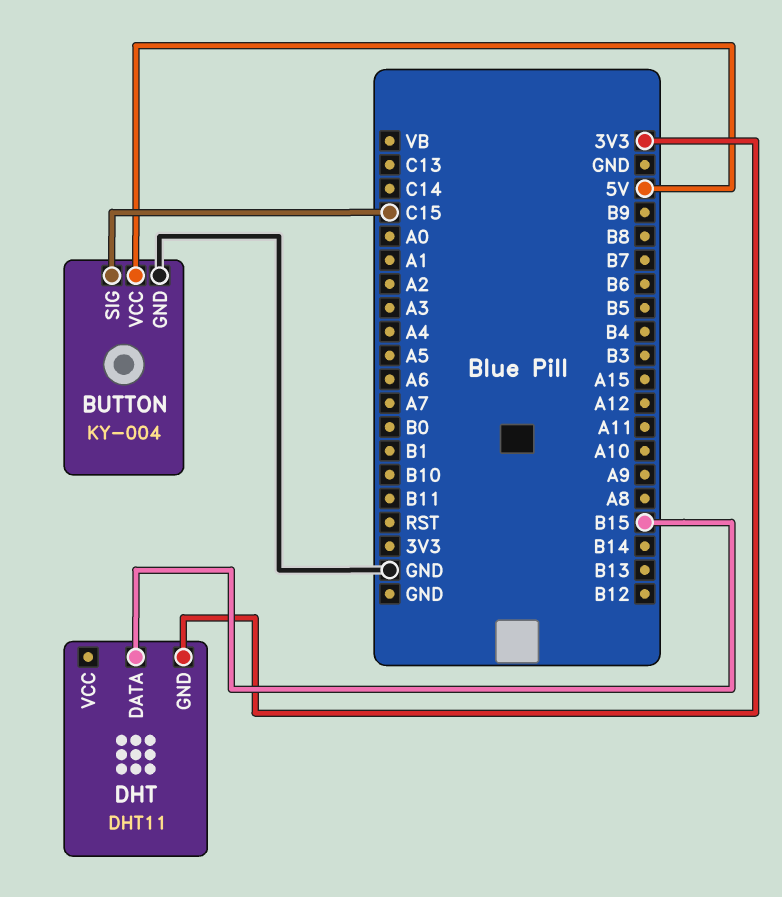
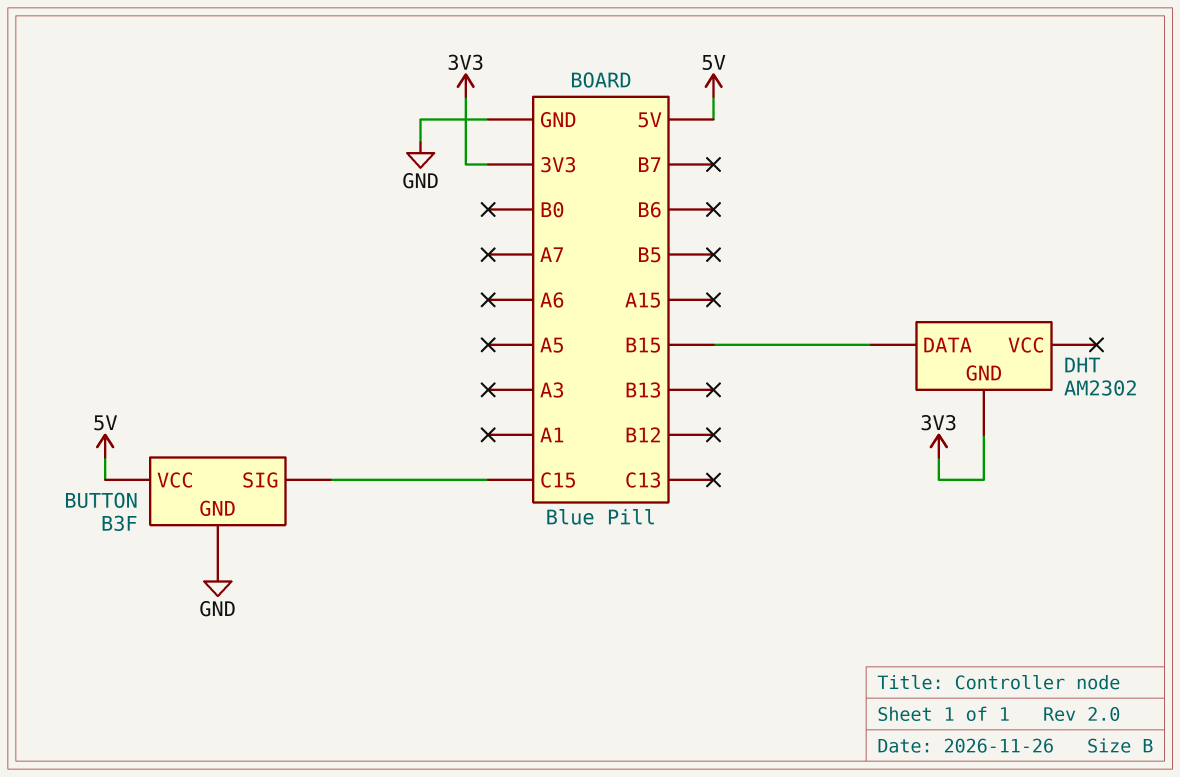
BUTTON: KY-004 -> B3F
DHT: DHT11 -> AM2302

